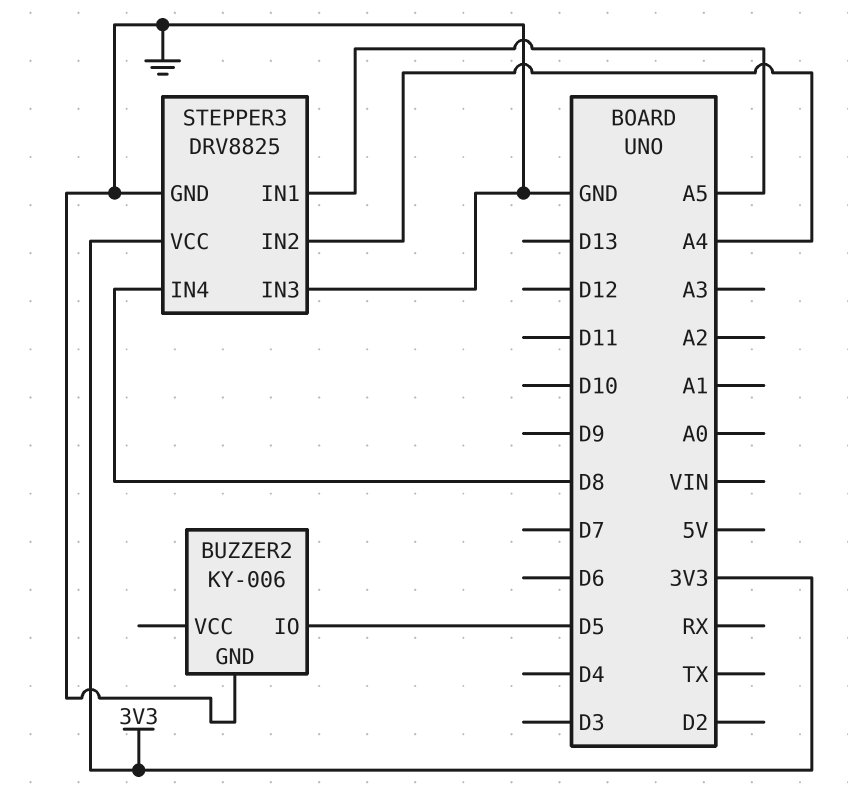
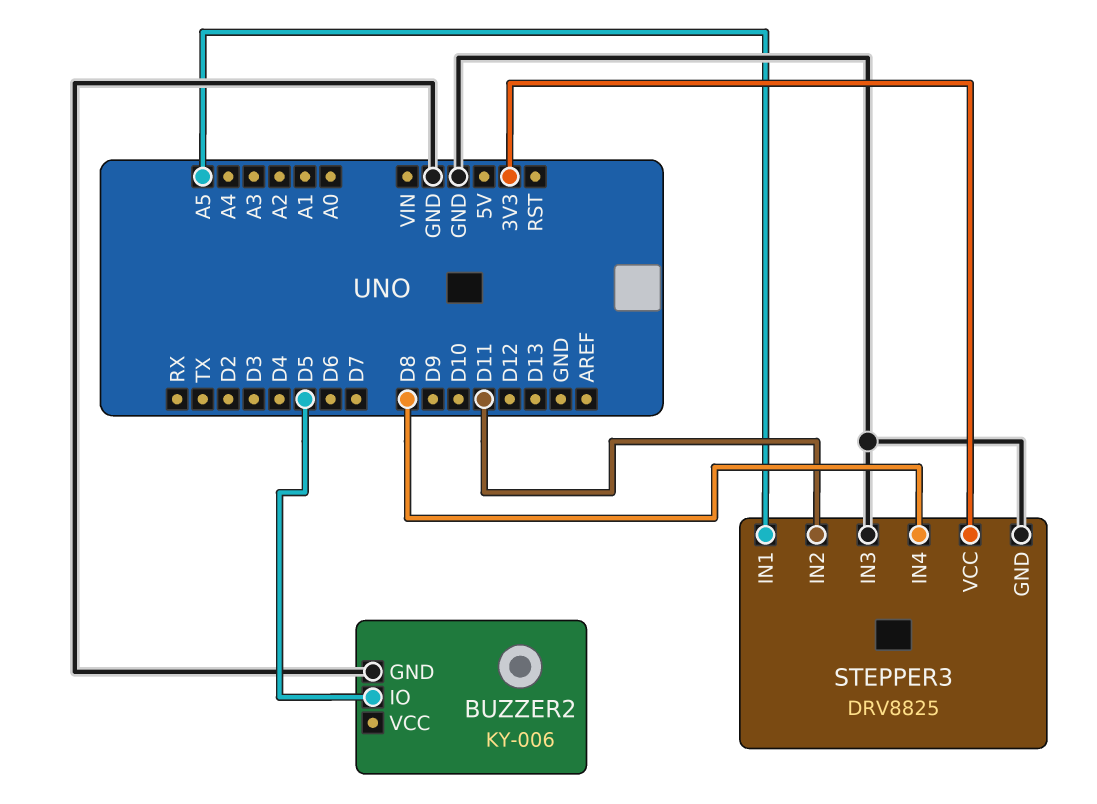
STEPPER3 pin IN2: A4 -> D11

